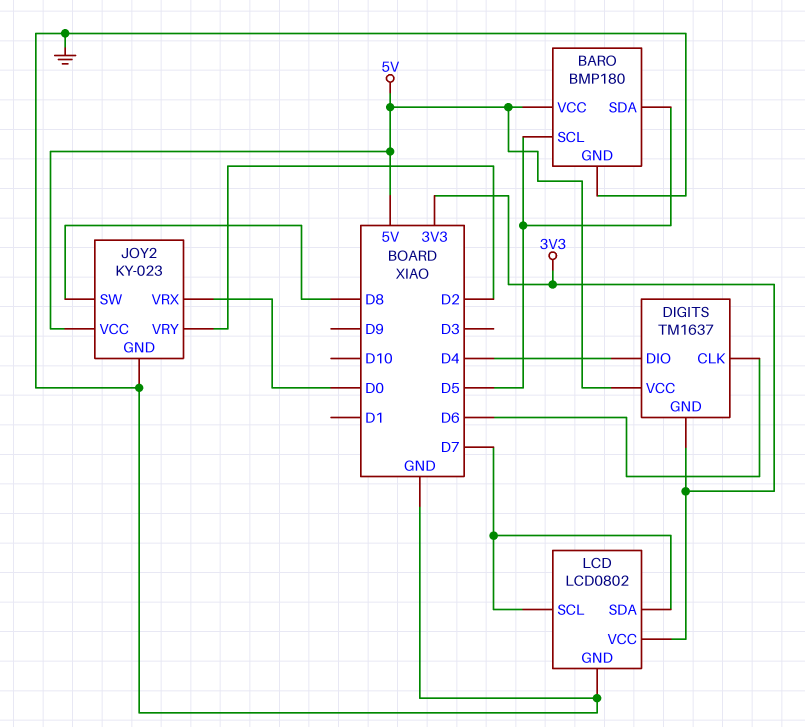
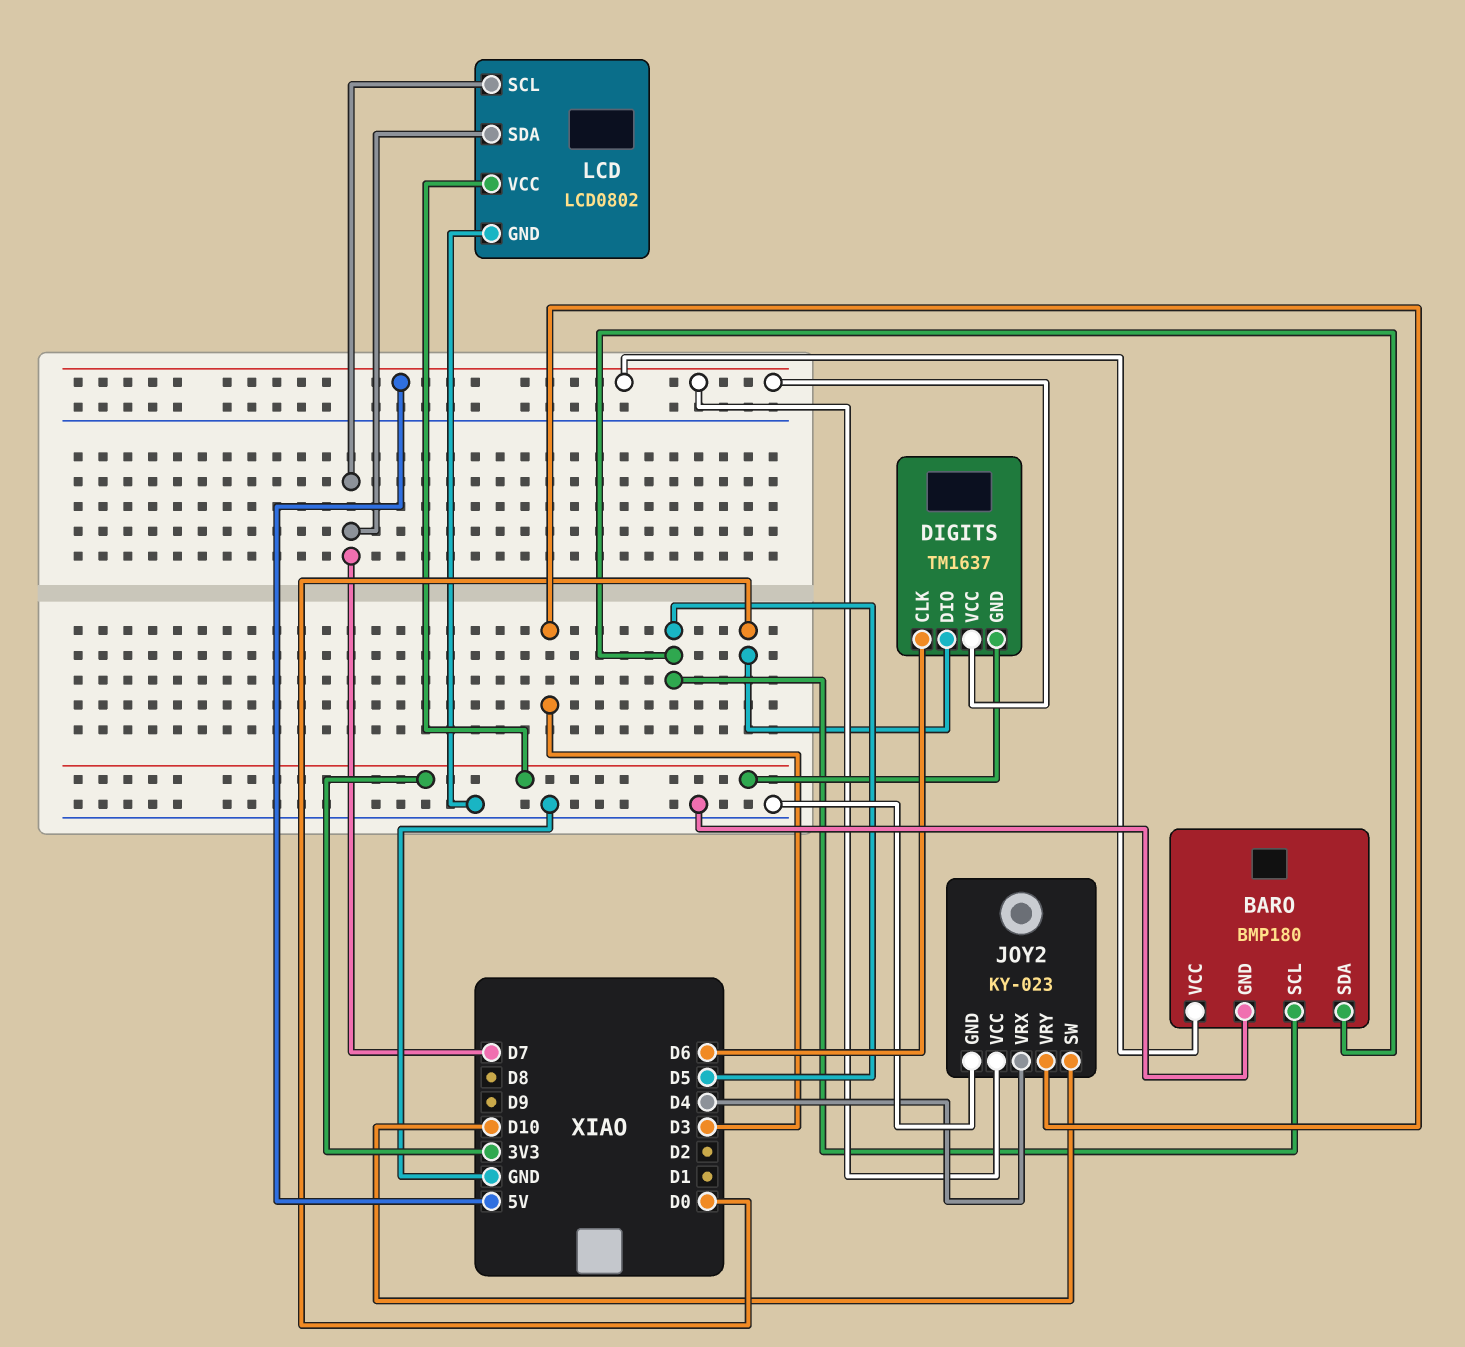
DIGITS pin DIO: D4 -> D0
JOY2 pin SW: D8 -> D10
JOY2 pin VRX: D0 -> D4
JOY2 pin VRY: D2 -> D3

